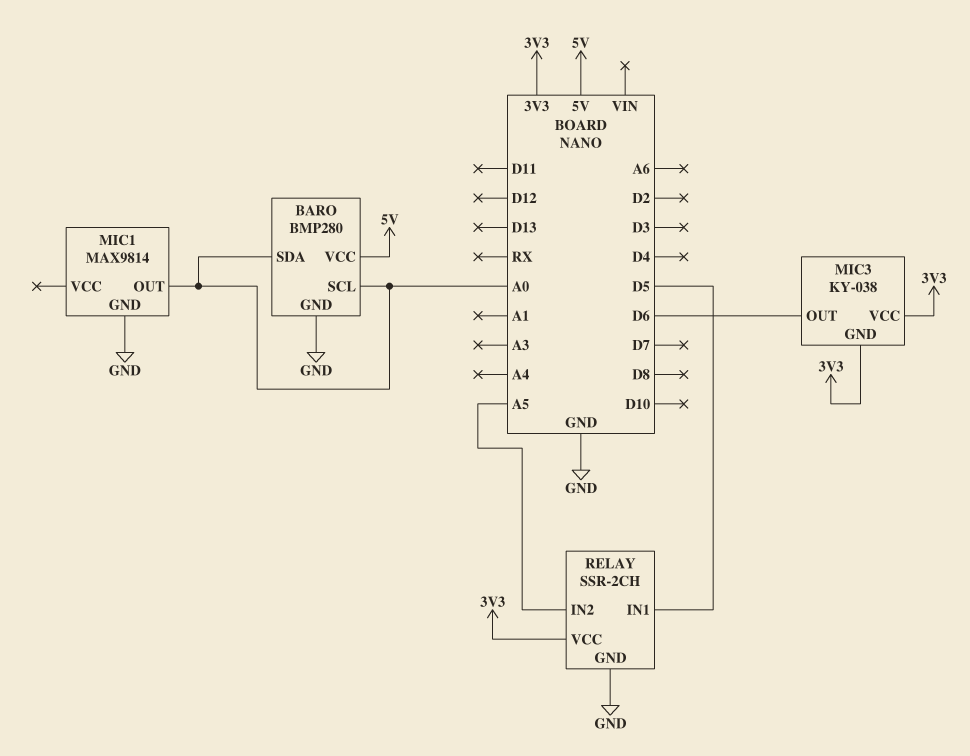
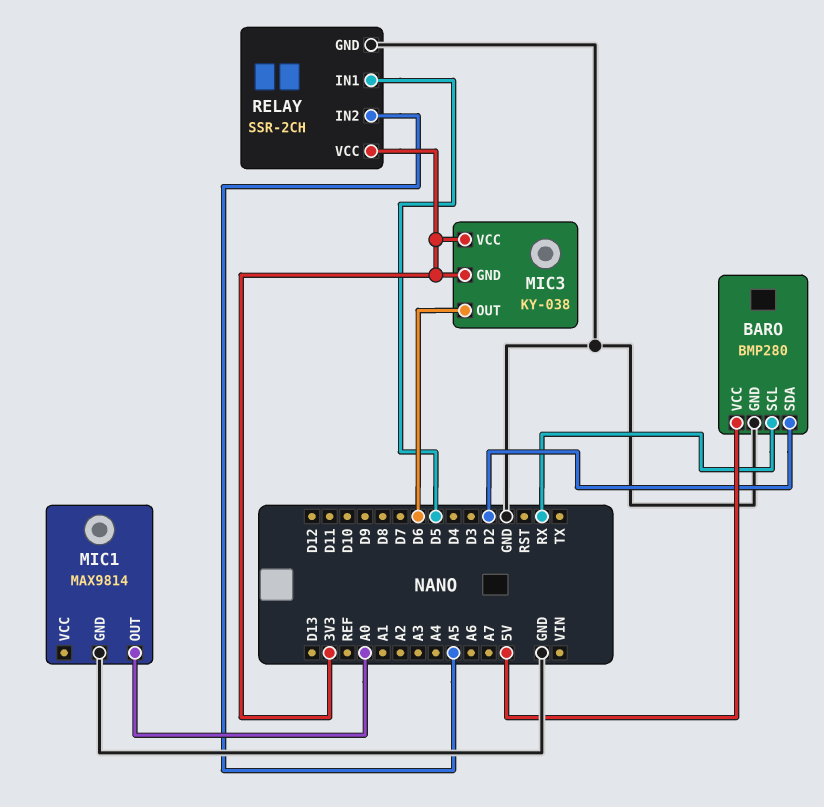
BARO pin SCL: A0 -> RX
BARO pin SDA: A0 -> D2

